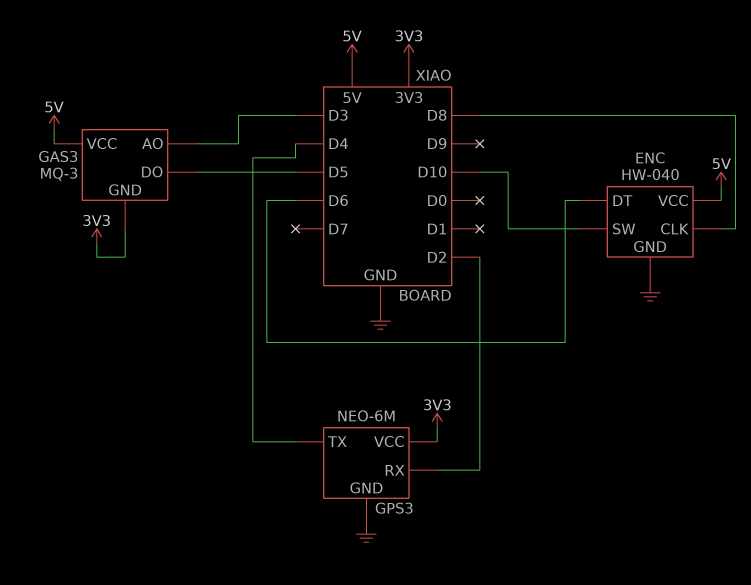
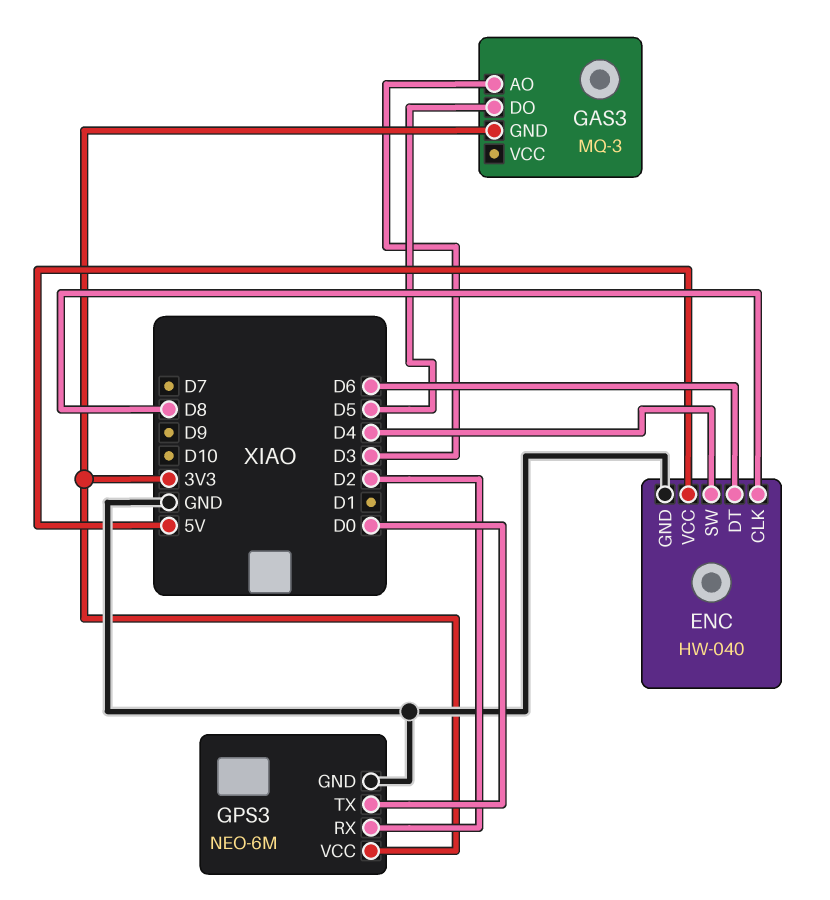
ENC pin SW: D10 -> D4
GAS3 pin VCC: 5V -> none
GPS3 pin TX: D4 -> D0

